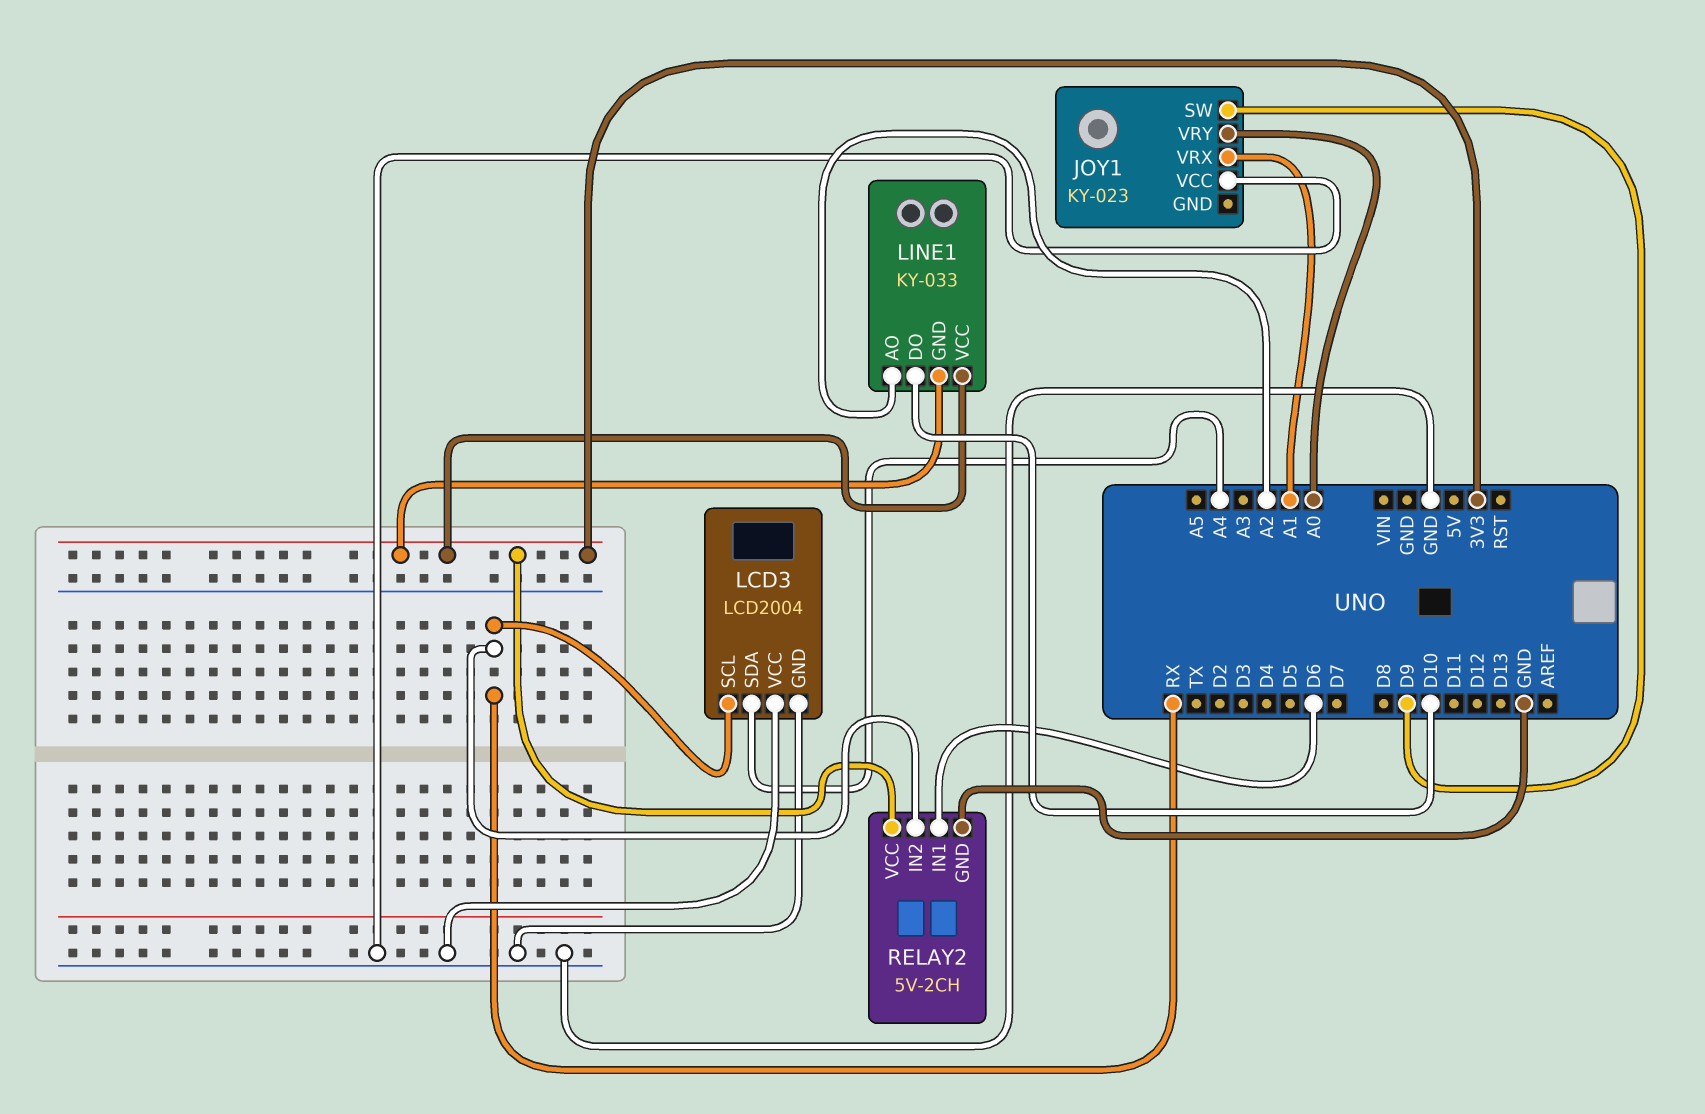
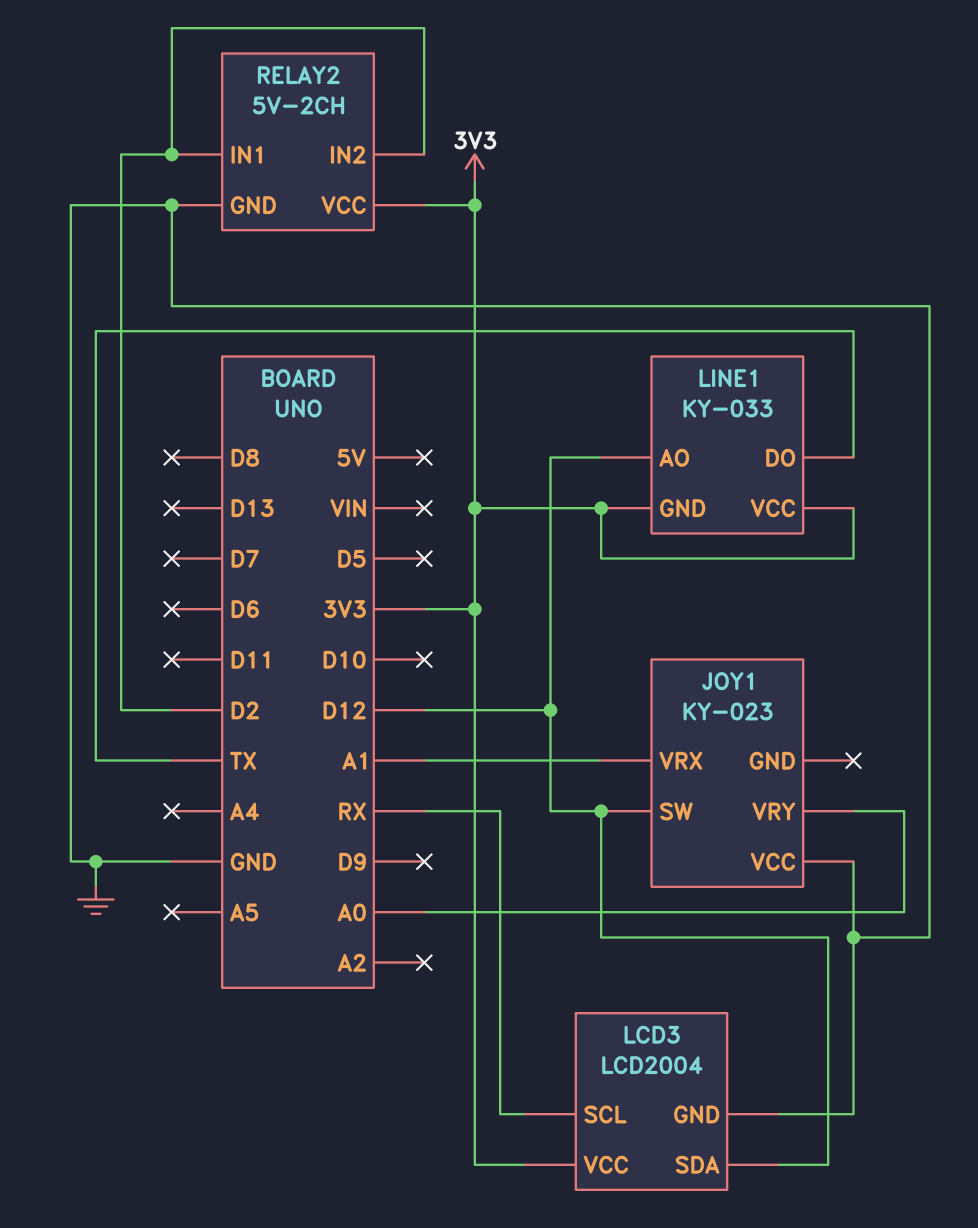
JOY1 pin SW: D9 -> D12
LCD3 pin SDA: A4 -> D12
LCD3 pin VCC: GND -> 3V3
LINE1 pin AO: A2 -> D12
LINE1 pin DO: D10 -> TX
RELAY2 pin IN1: D6 -> D2
RELAY2 pin IN2: RX -> D2

